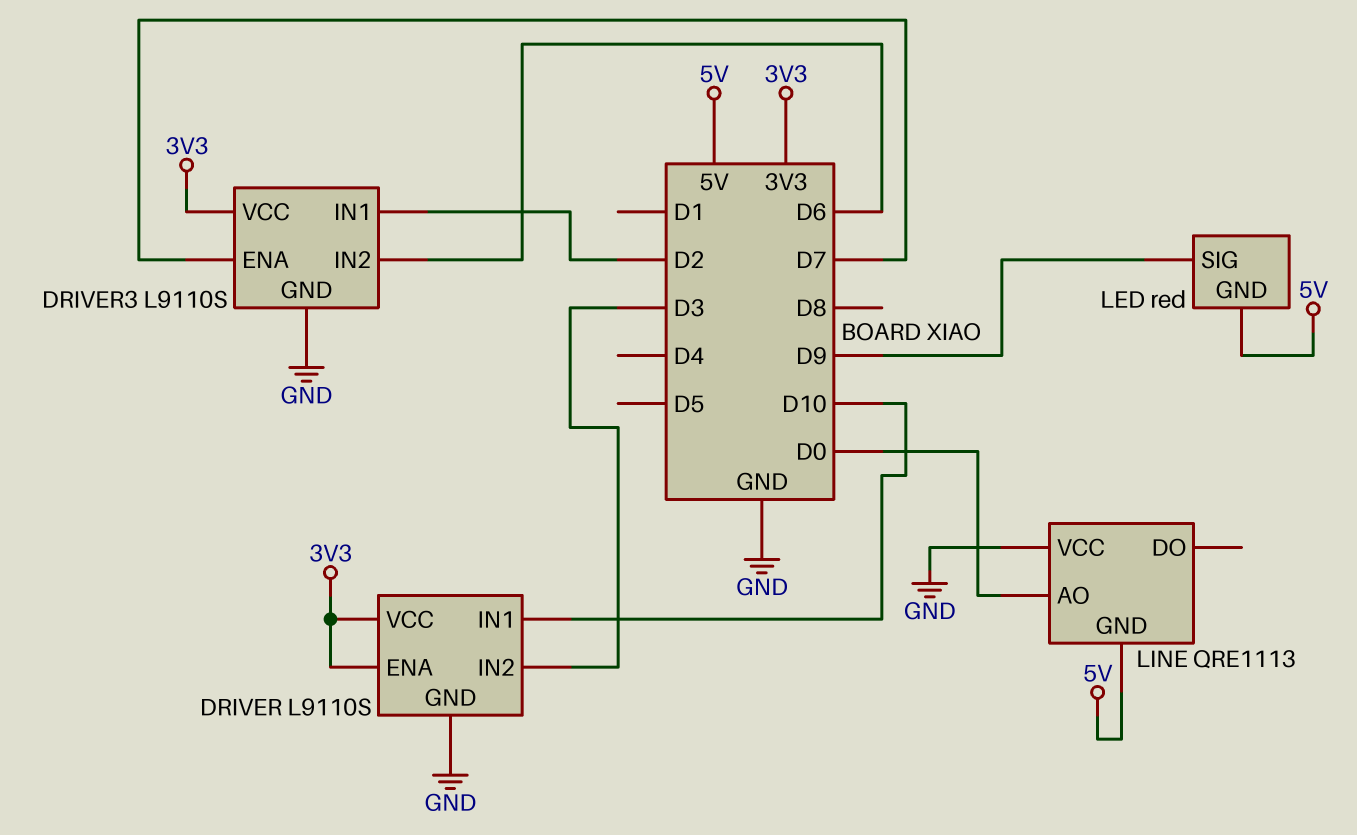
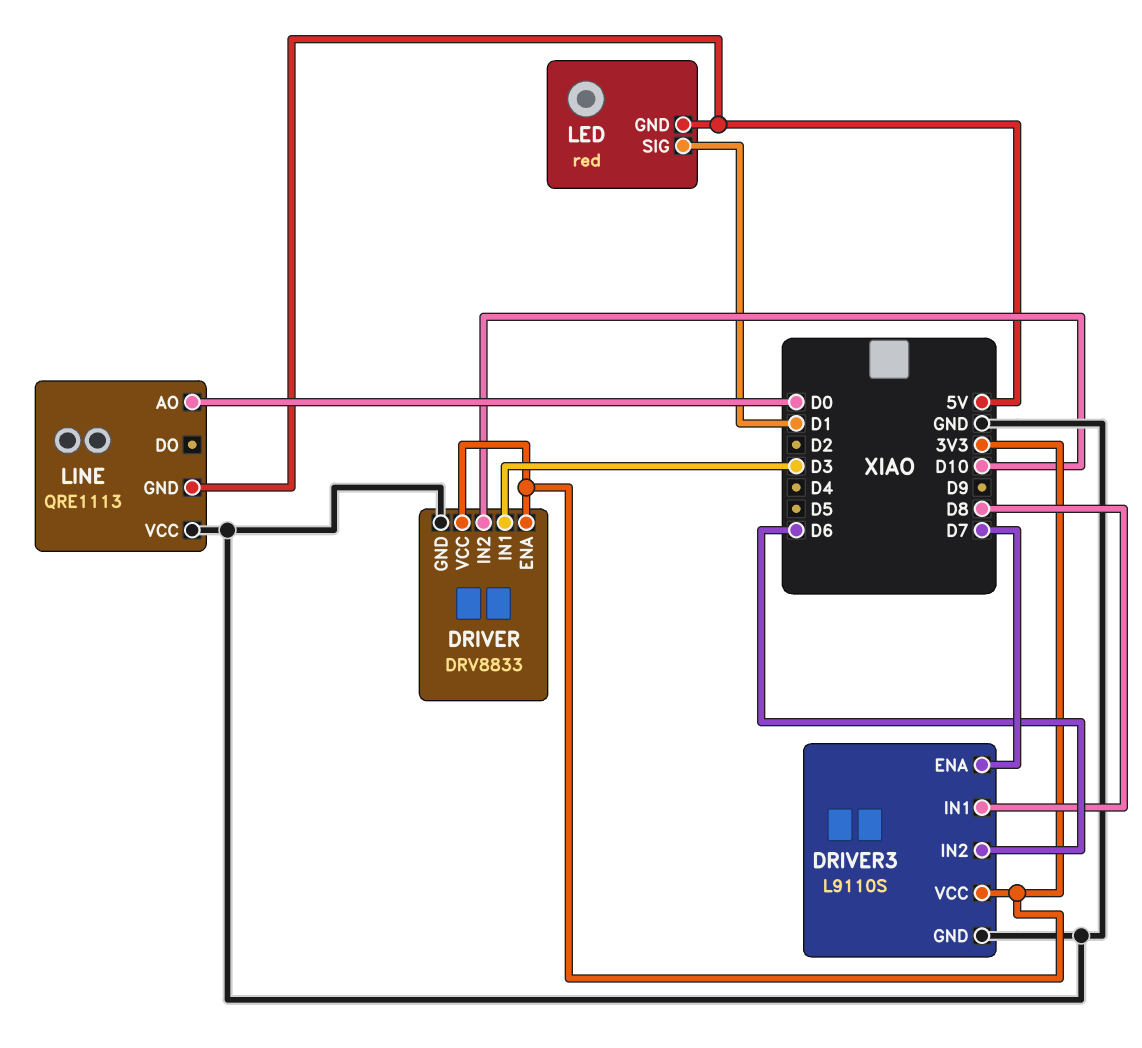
DRIVER: L9110S -> DRV8833
DRIVER pin IN1: D10 -> D3
DRIVER pin IN2: D3 -> D10
DRIVER3 pin IN1: D2 -> D8
LED pin SIG: D9 -> D1

